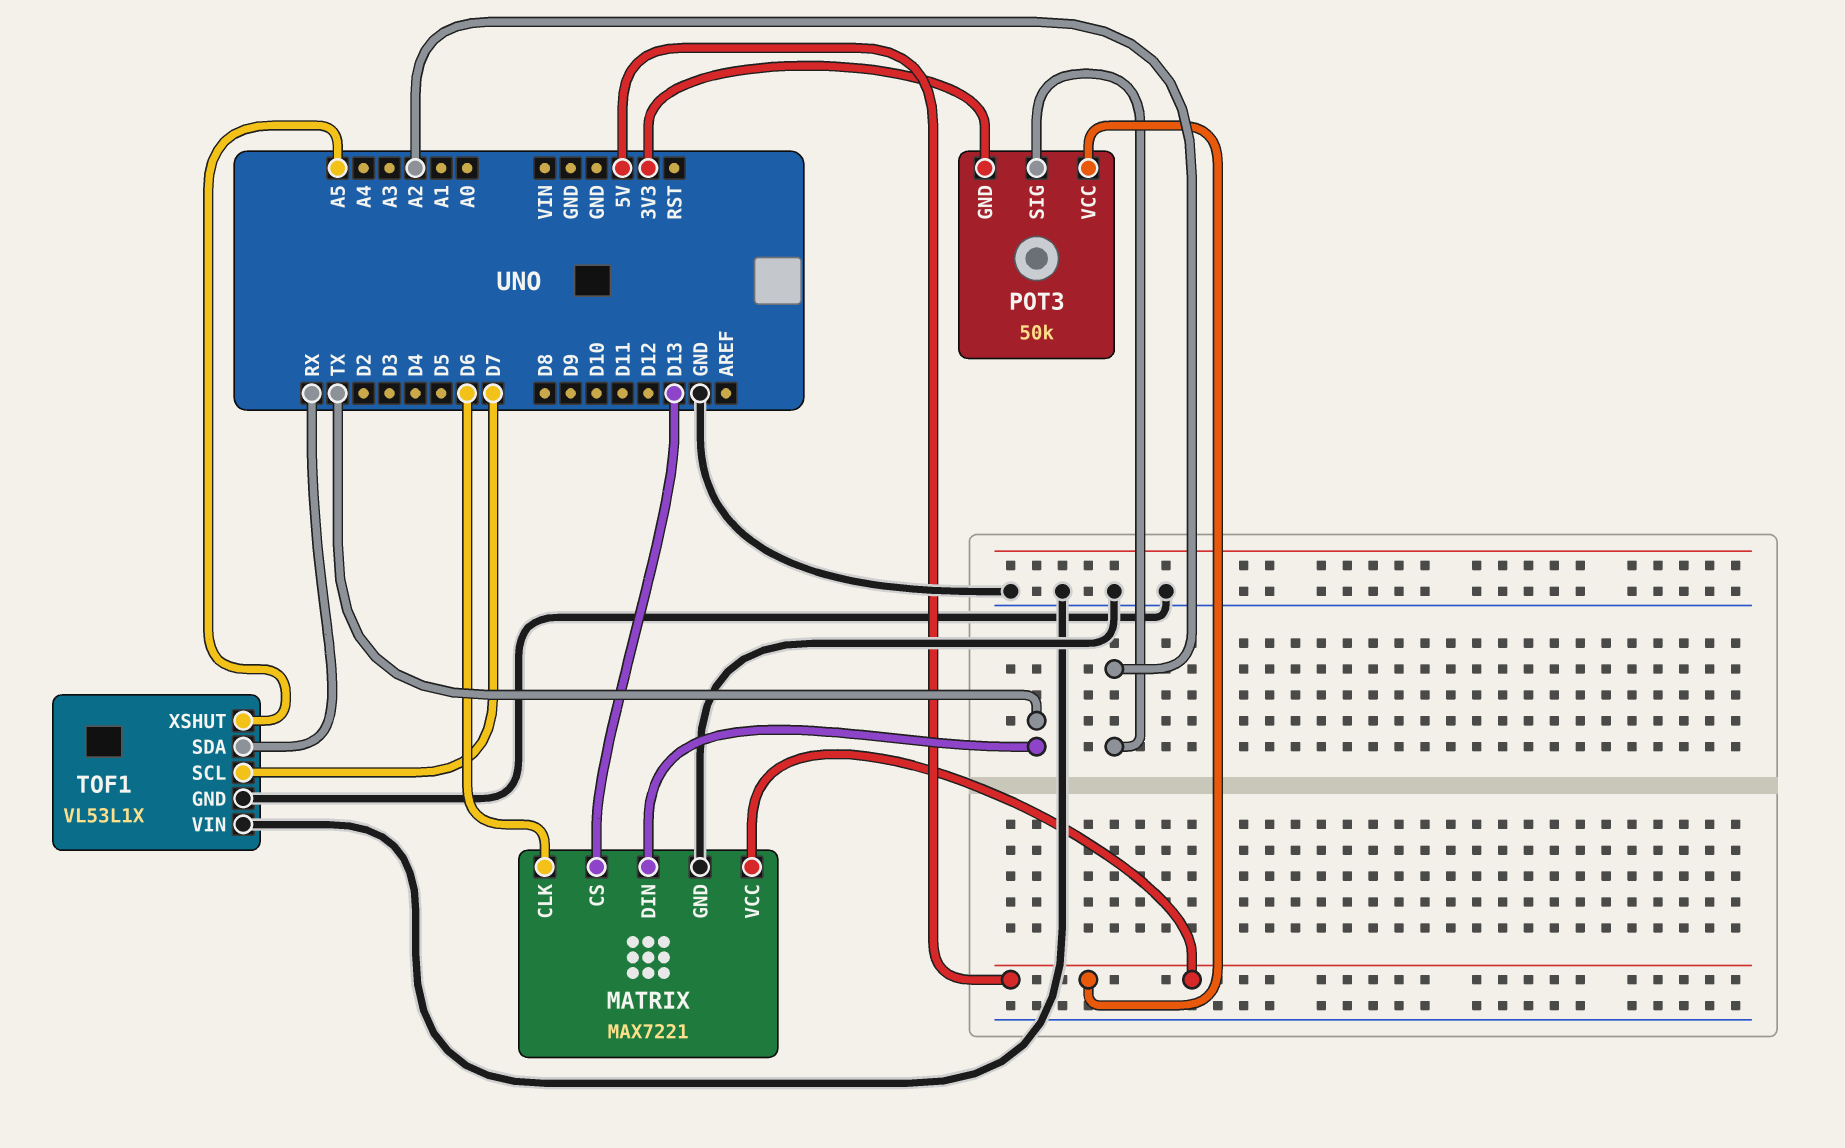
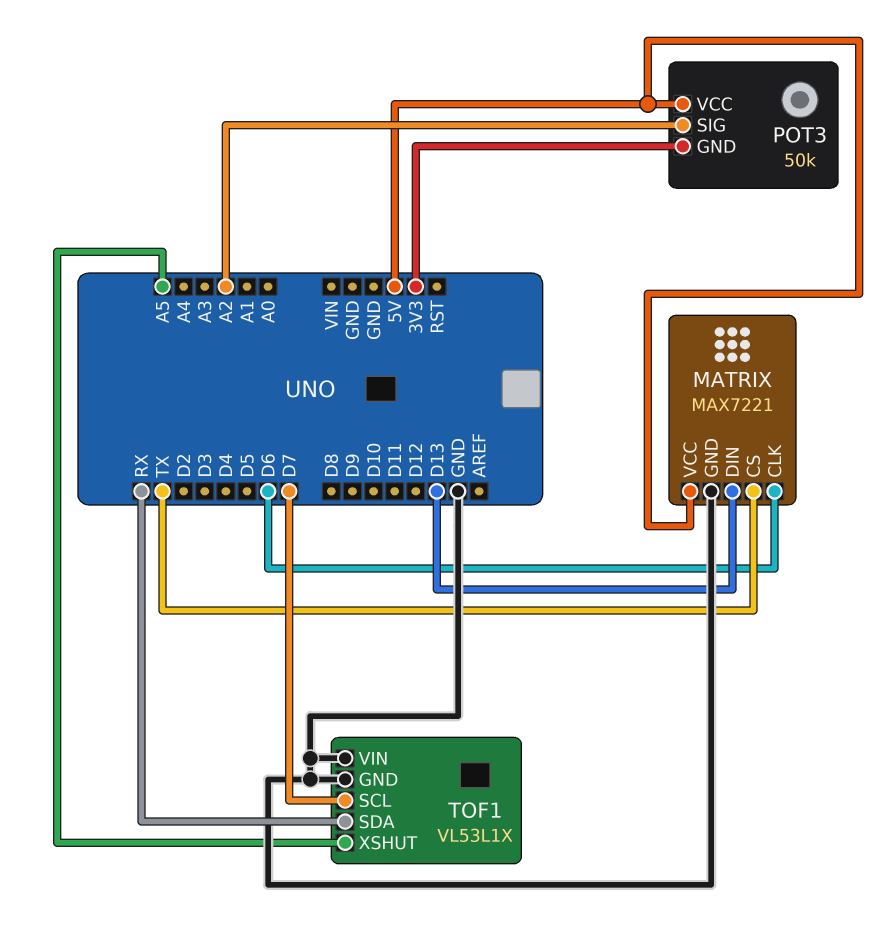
MATRIX pin CS: D13 -> TX
MATRIX pin DIN: TX -> D13

